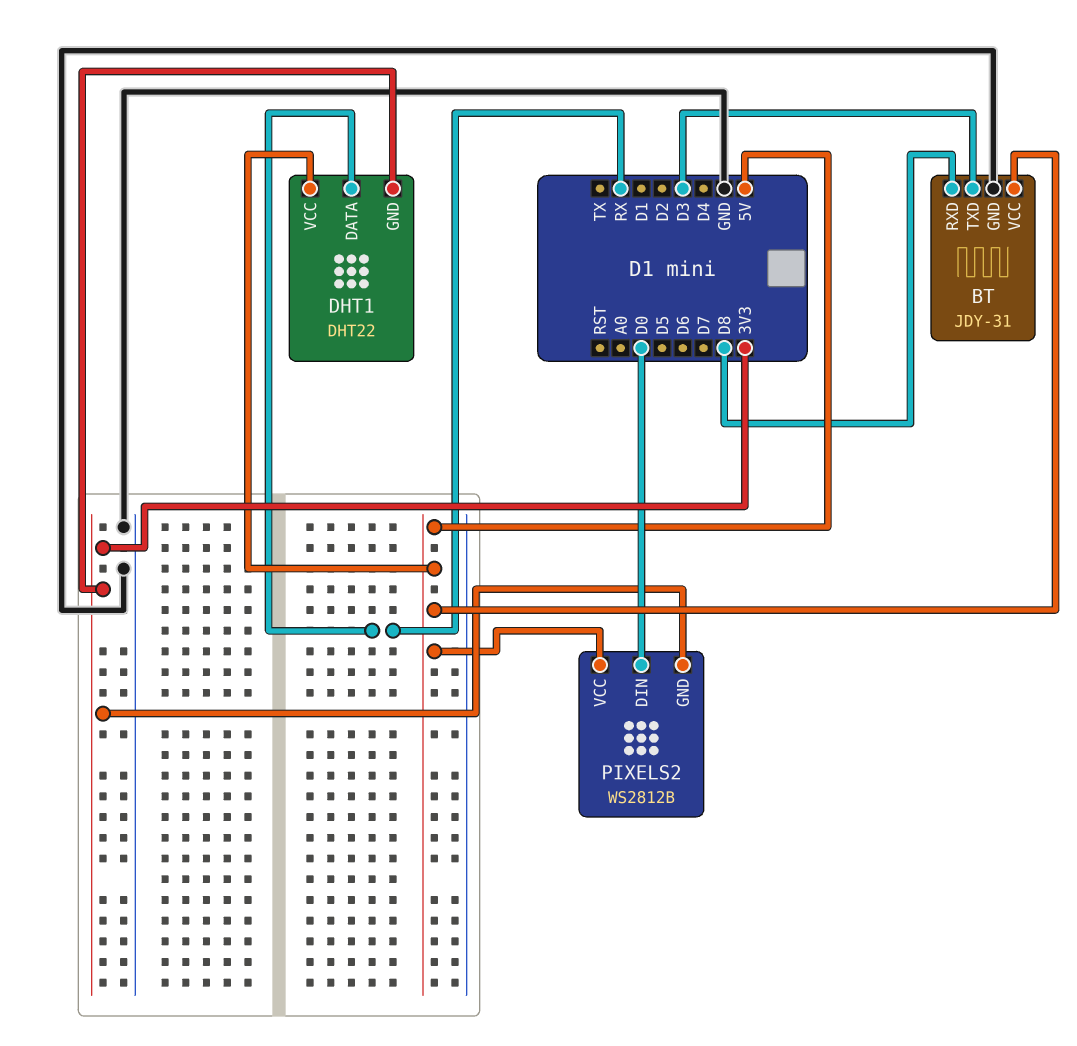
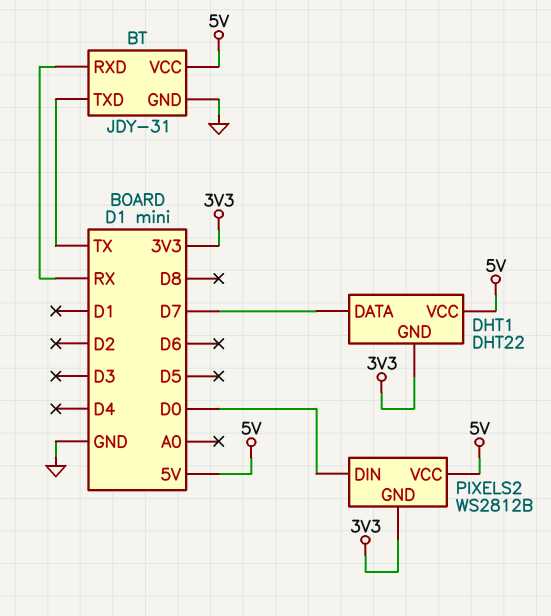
BT pin RXD: D8 -> RX
BT pin TXD: D3 -> TX
DHT1 pin DATA: RX -> D7

